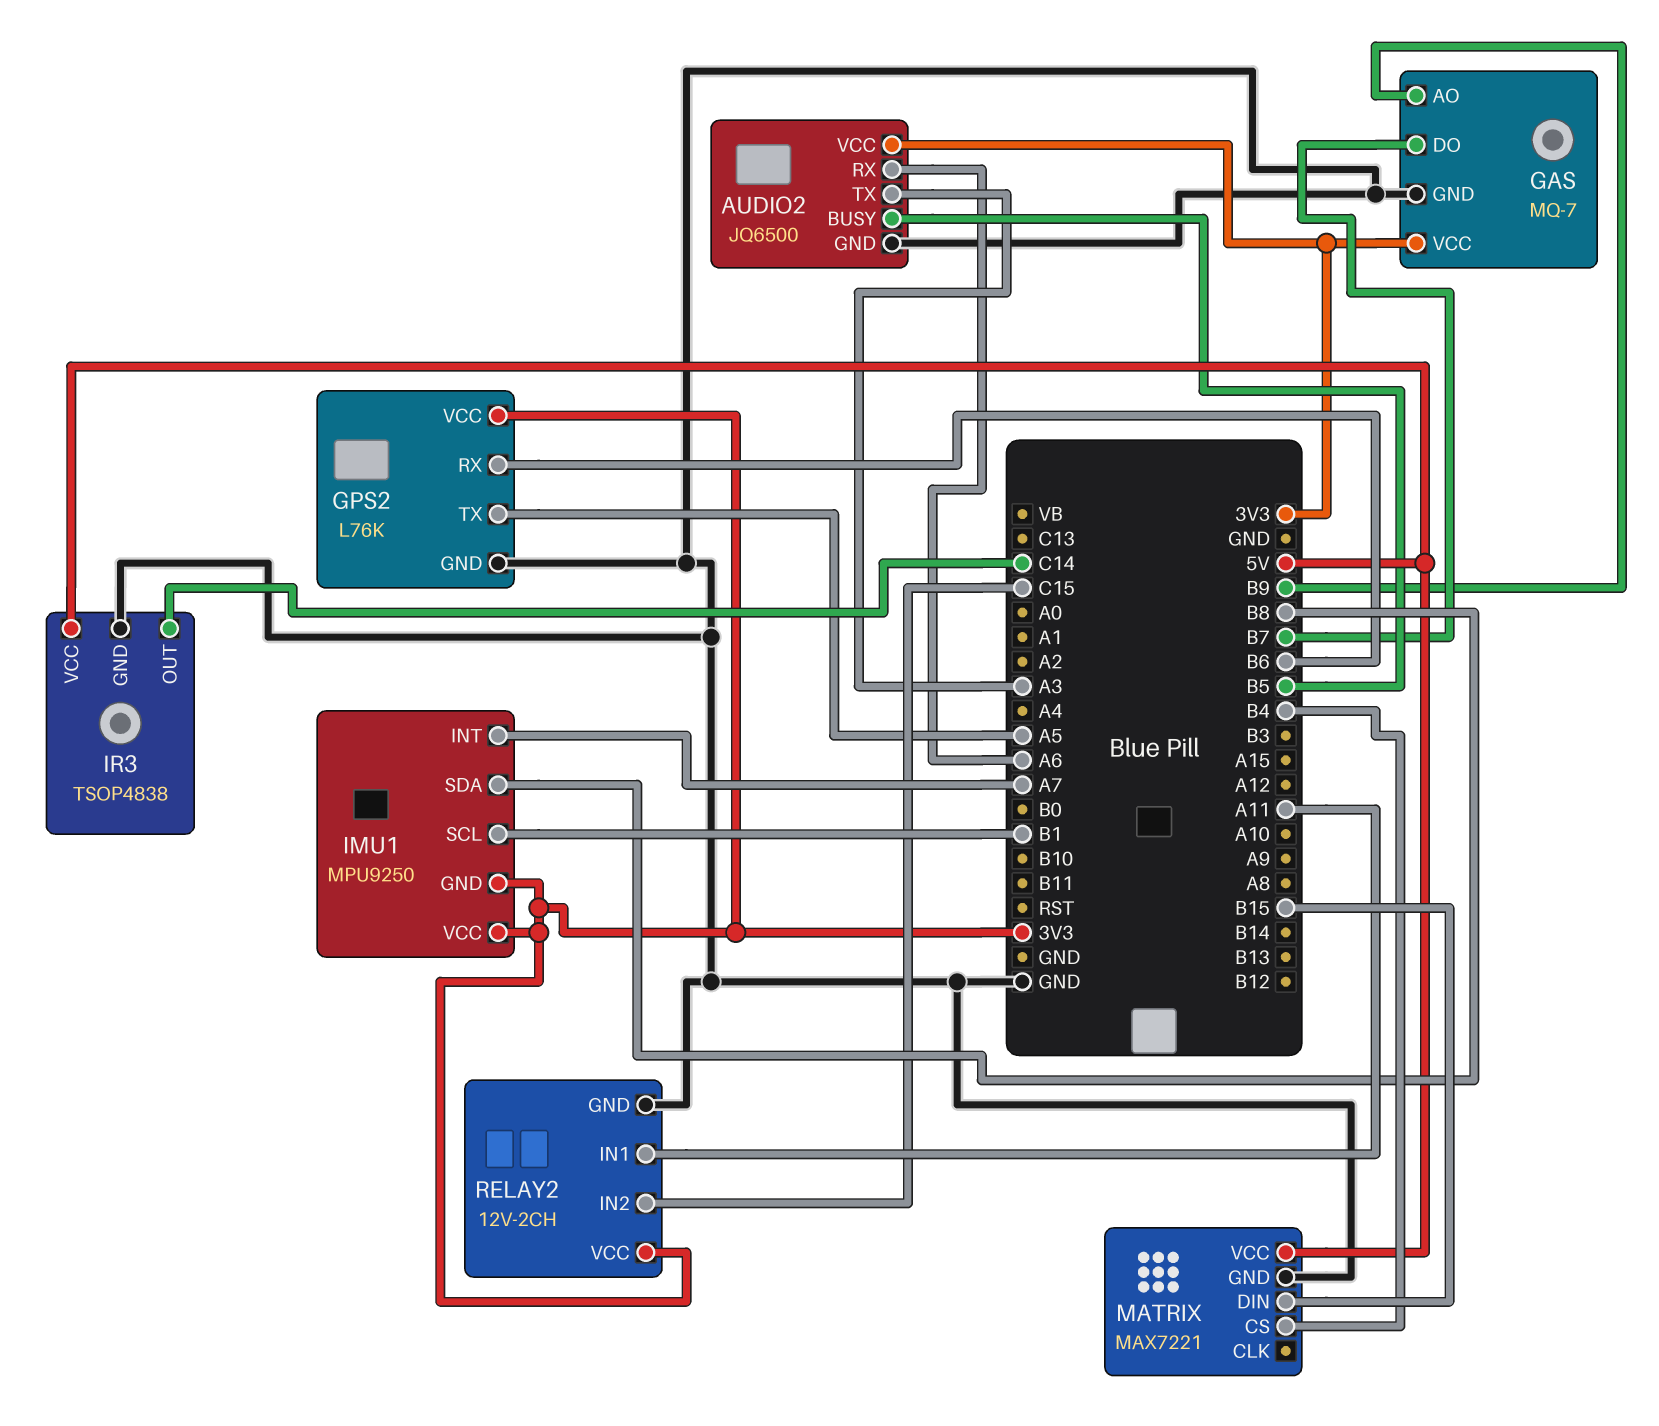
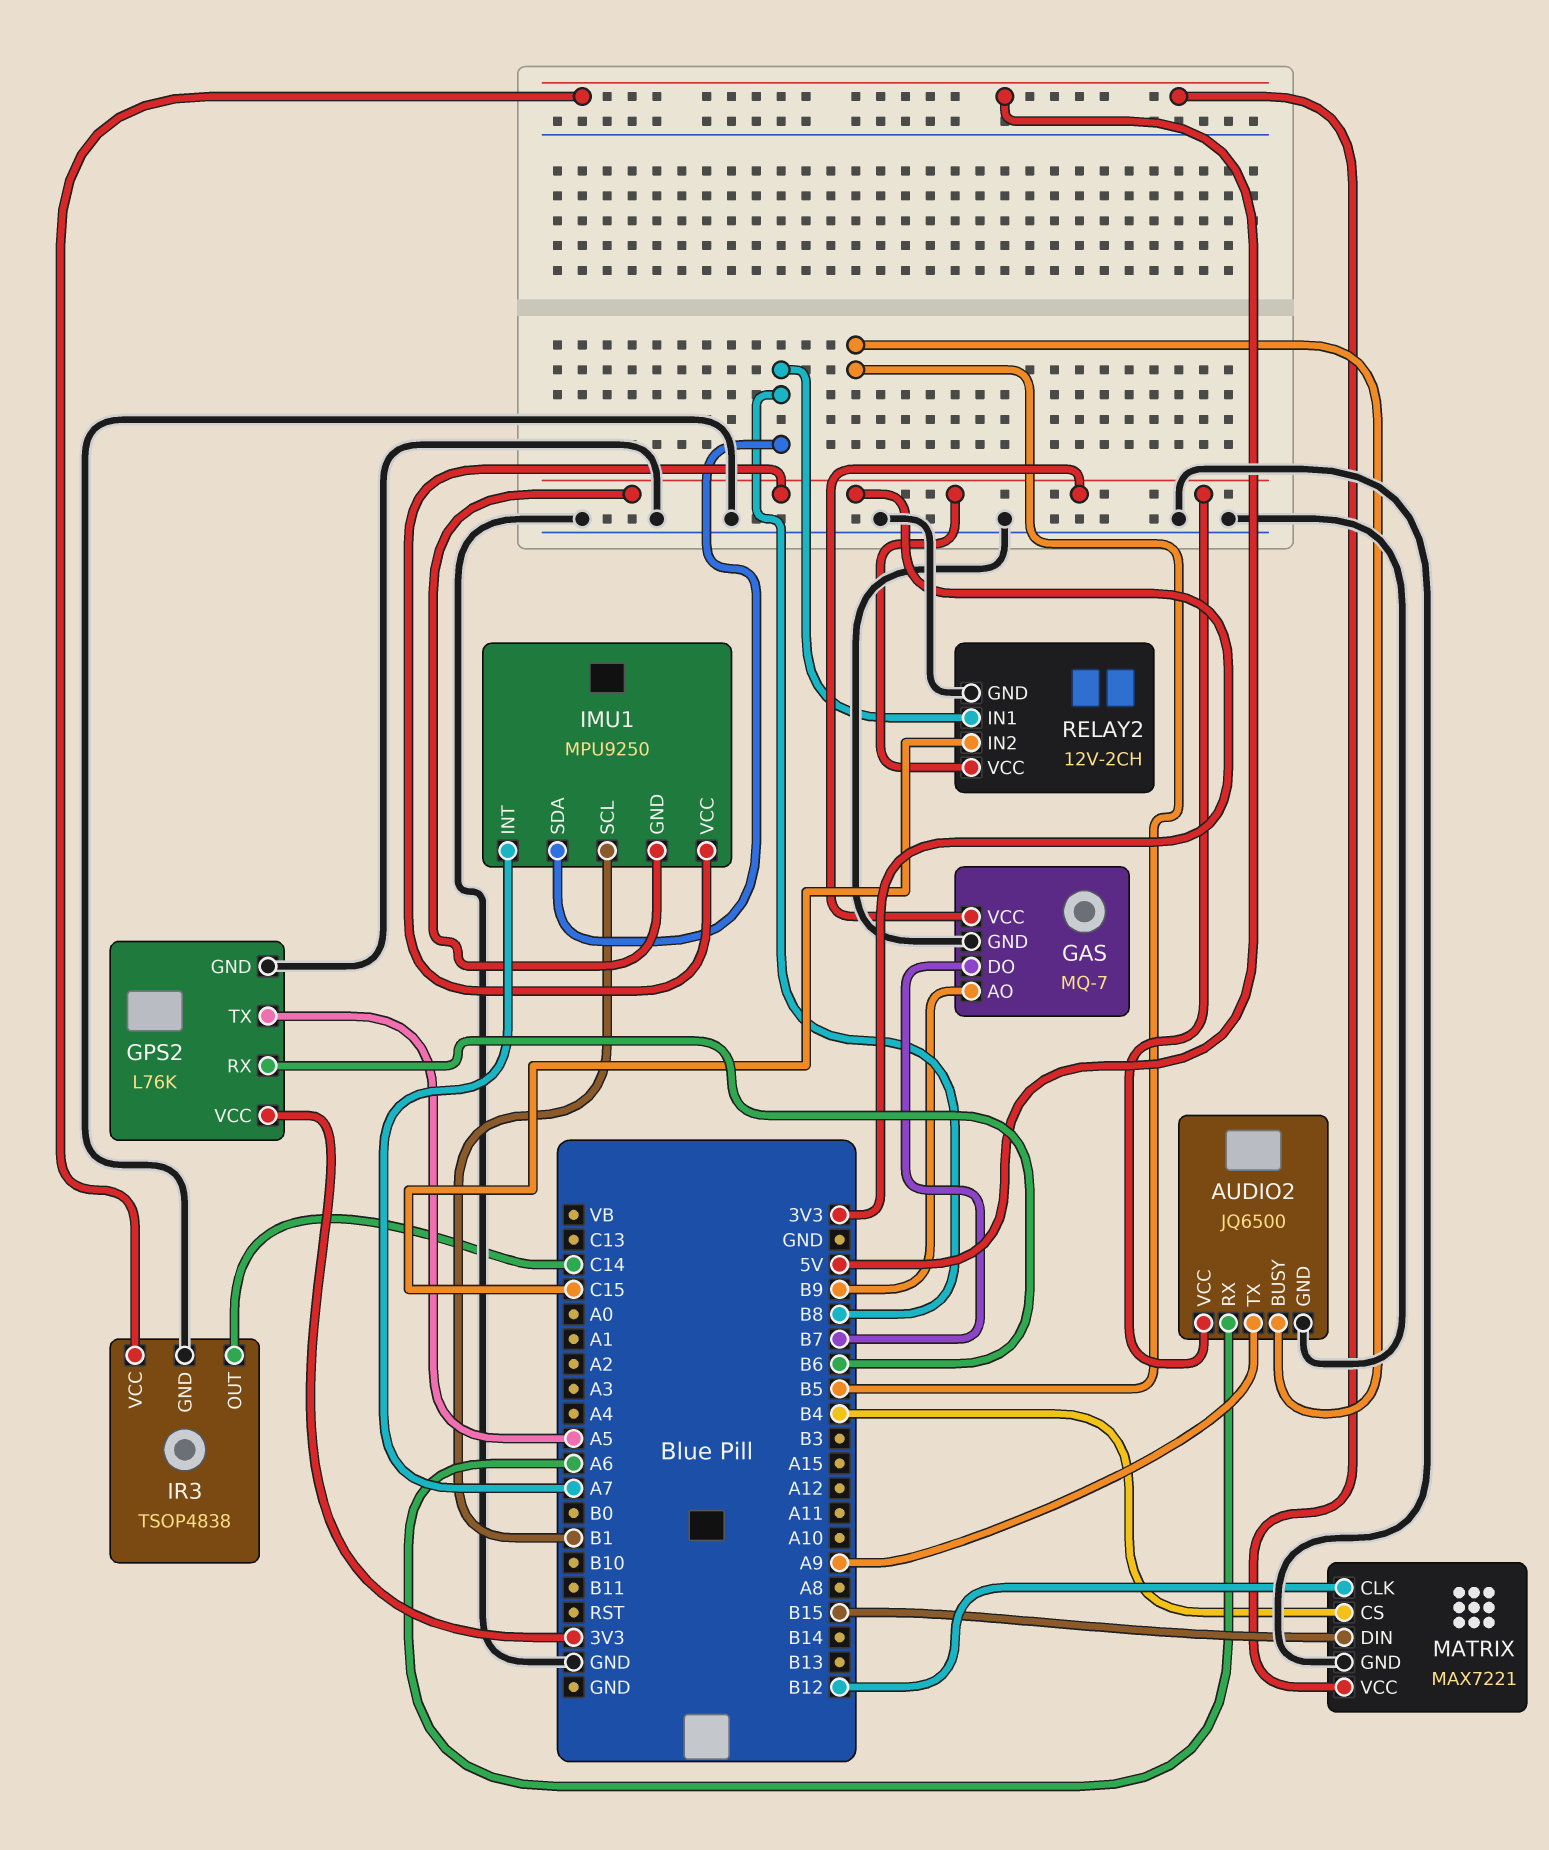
AUDIO2 pin TX: A3 -> A9
MATRIX pin CLK: none -> B12
RELAY2 pin IN1: A11 -> B8

